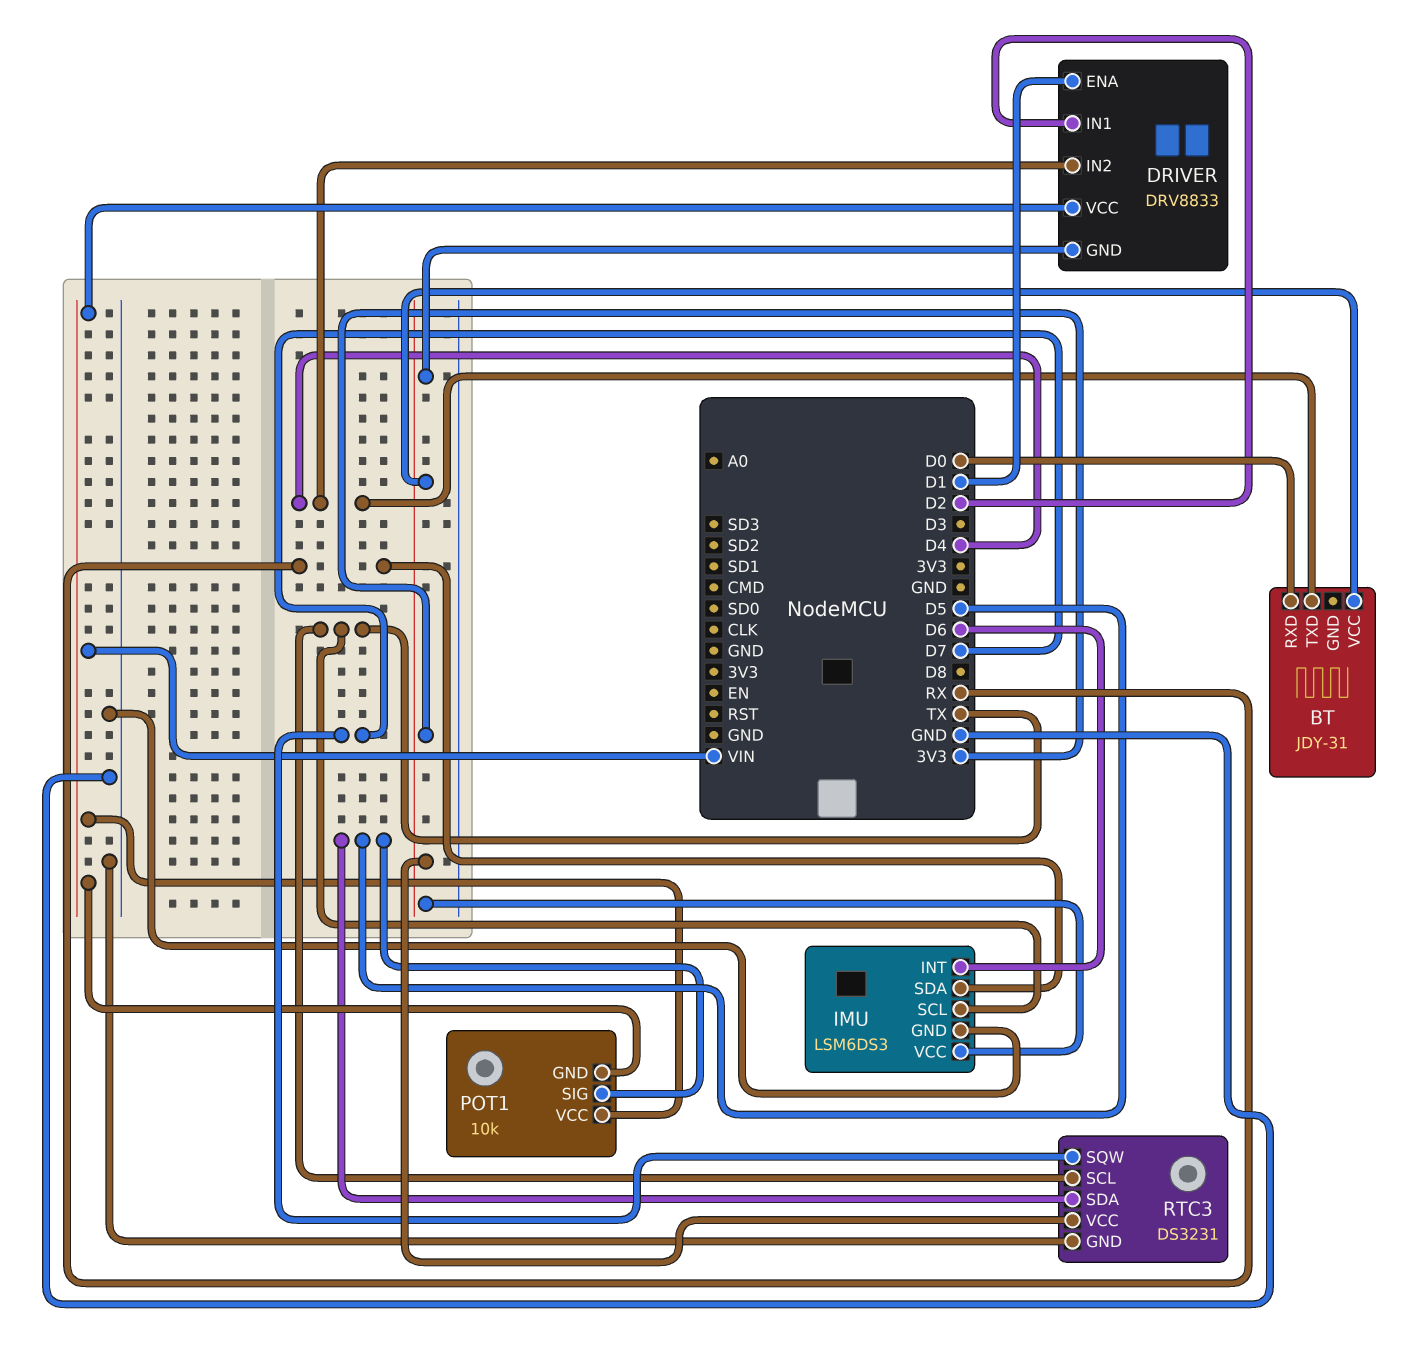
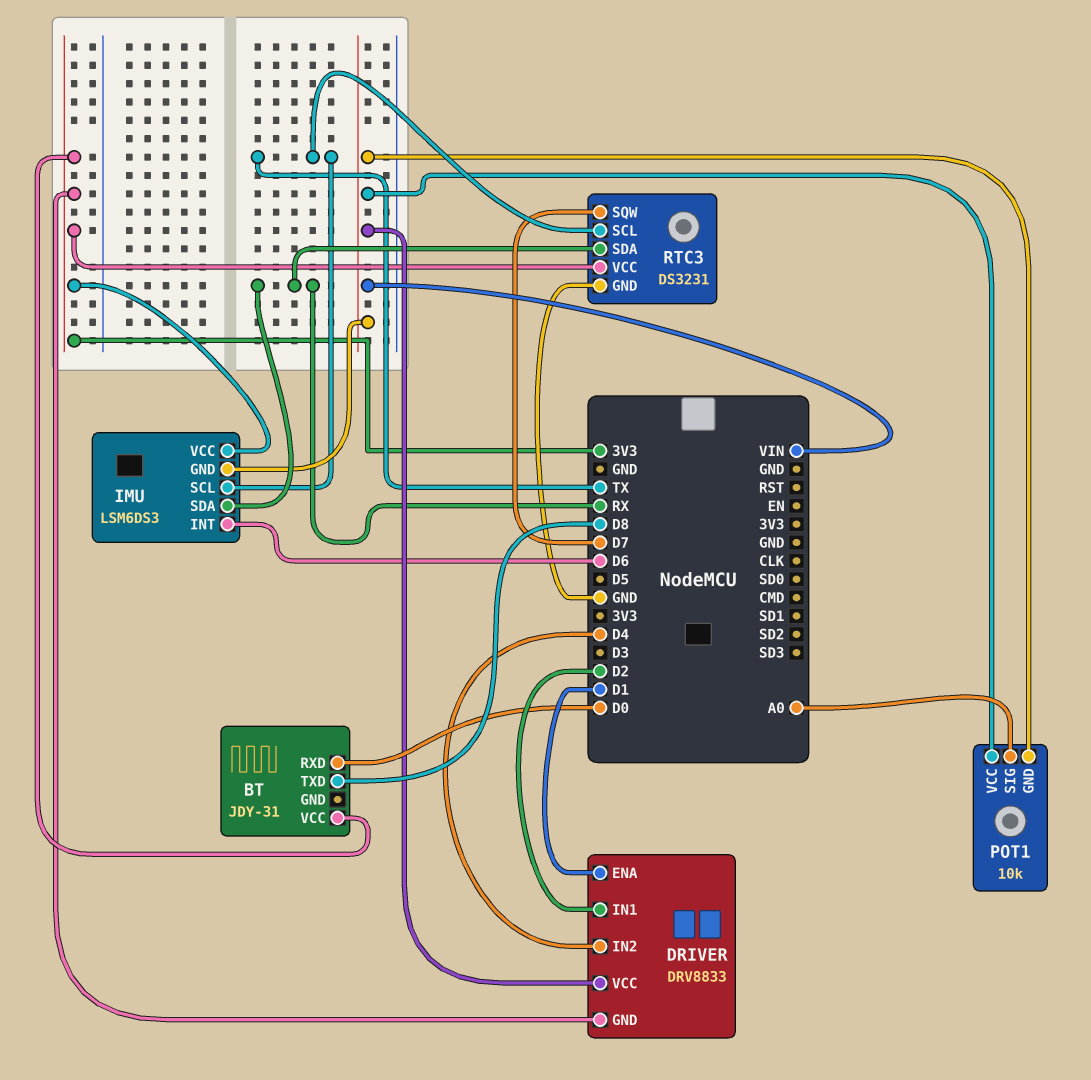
BT pin TXD: D4 -> D8
IMU pin GND: GND -> VIN
POT1 pin SIG: D5 -> A0
RTC3 pin SDA: D5 -> RX

